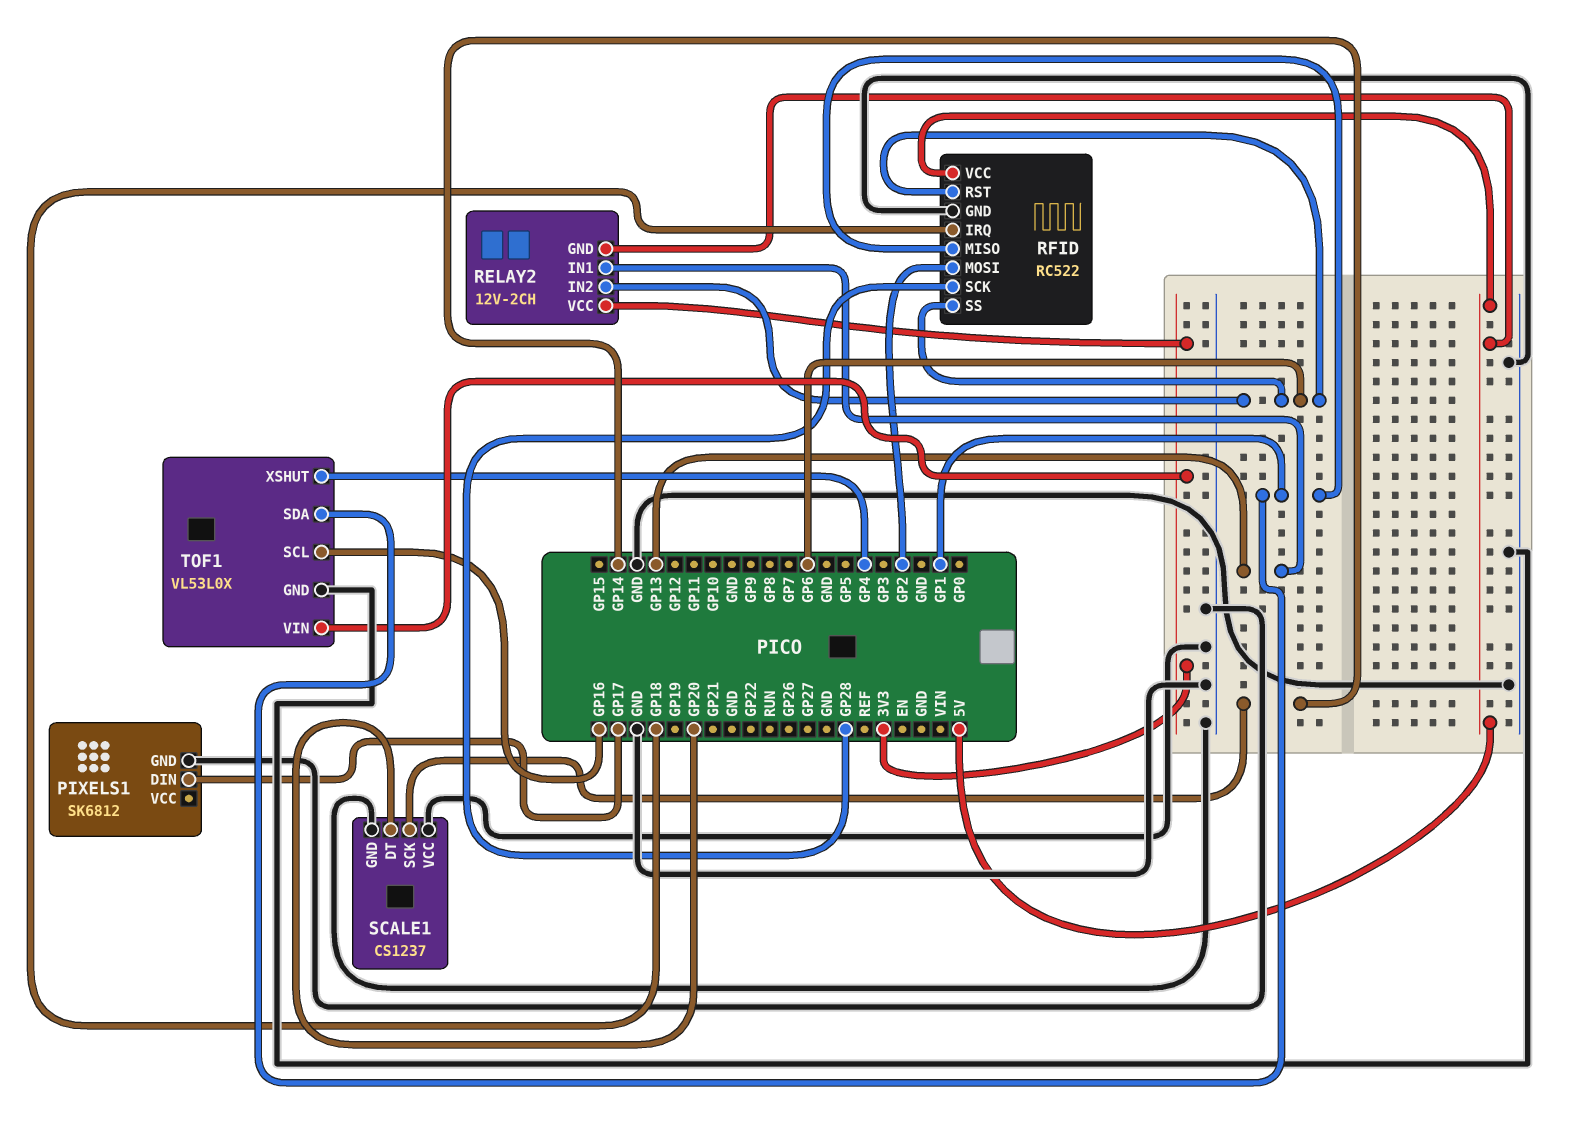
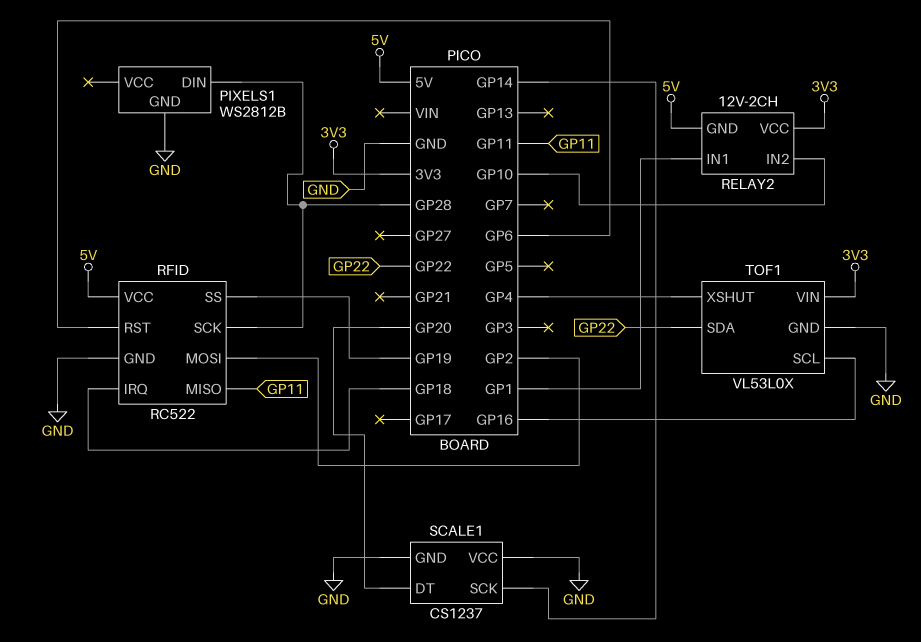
PIXELS1: SK6812 -> WS2812B
PIXELS1 pin DIN: GP17 -> GP28
RELAY2 pin IN1: GP13 -> GP1
RELAY2 pin IN2: GP6 -> GP10
RFID pin MISO: GP1 -> GP11
RFID pin SS: GP6 -> GP19
TOF1 pin SDA: GP1 -> GP22

